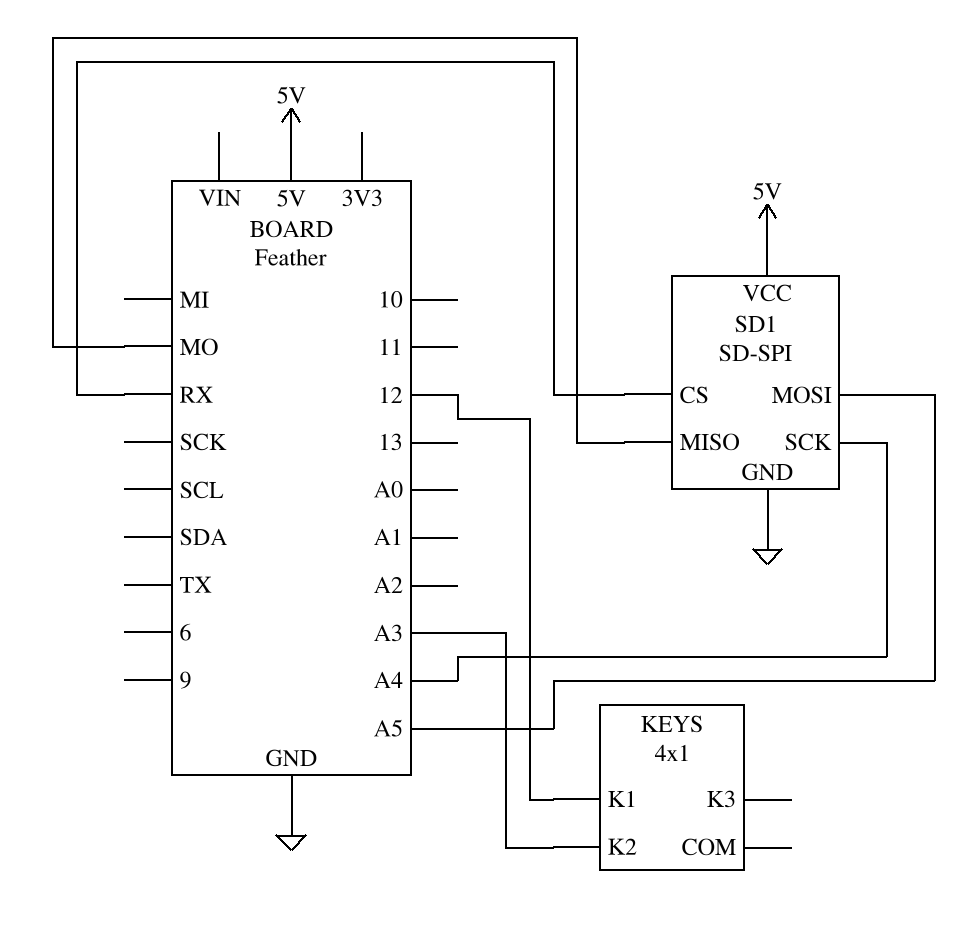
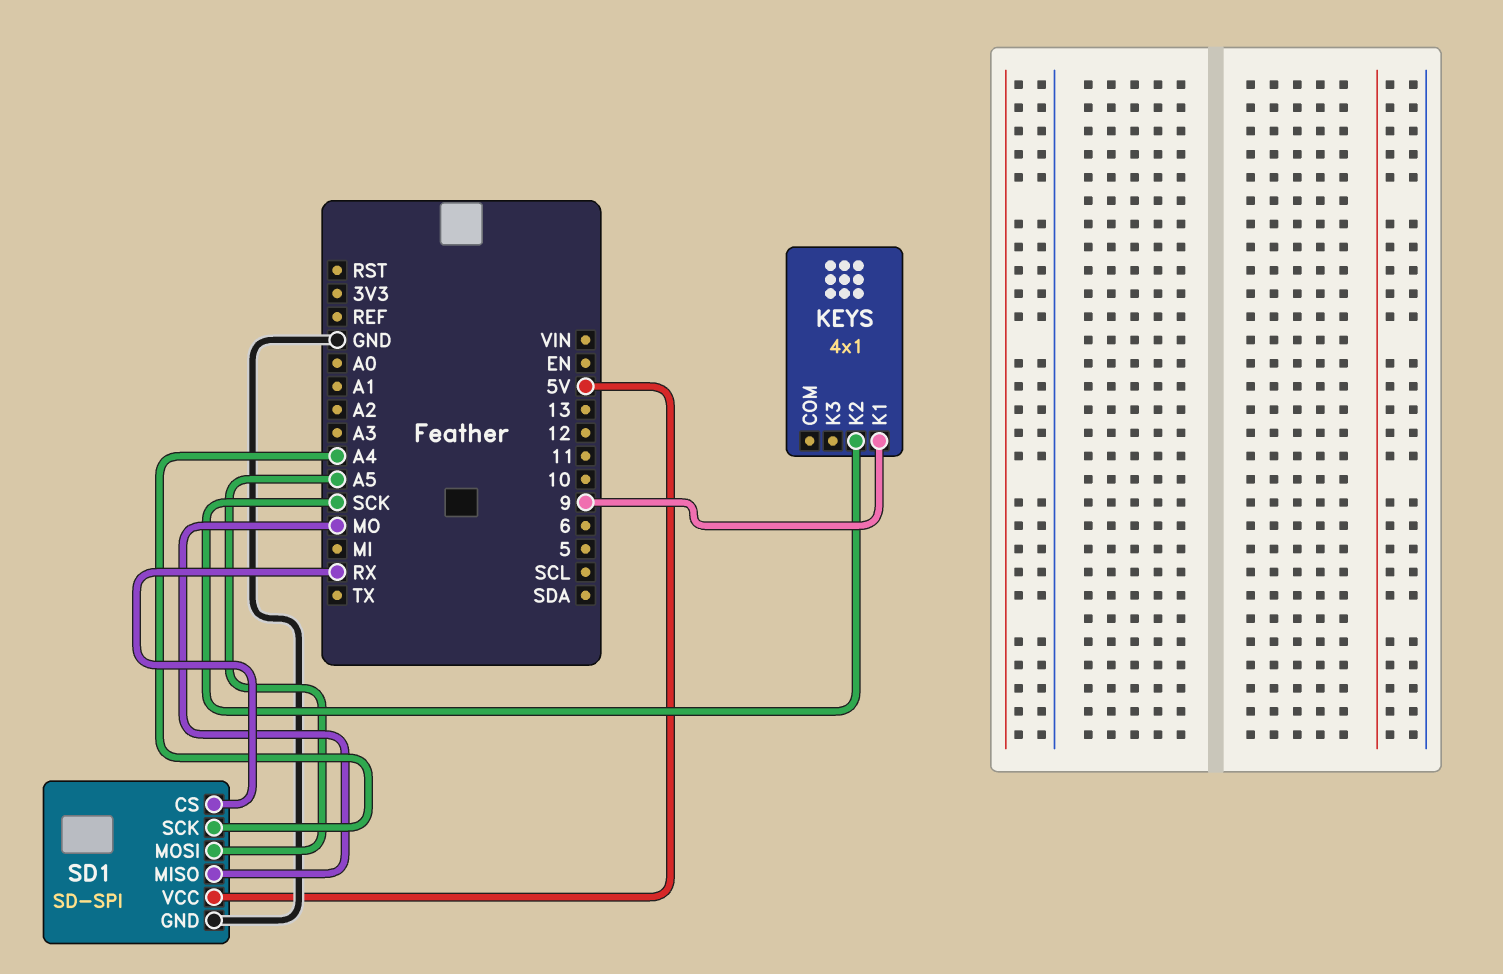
KEYS pin K1: 12 -> 9
KEYS pin K2: A3 -> SCK

